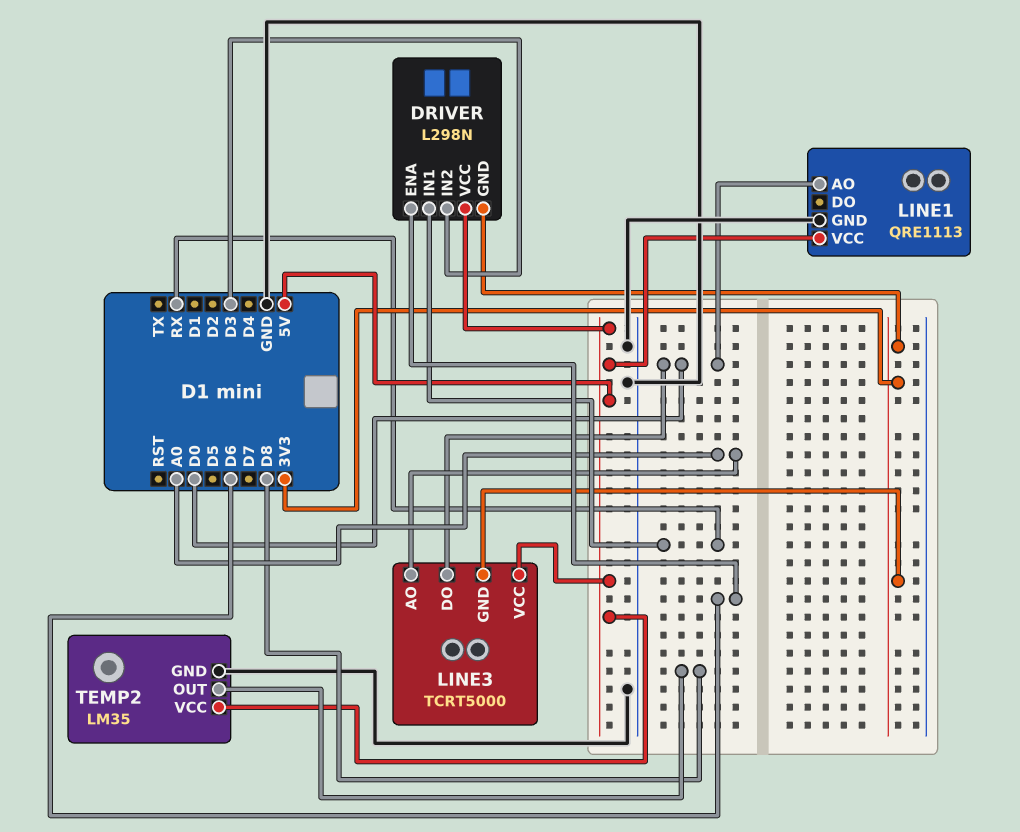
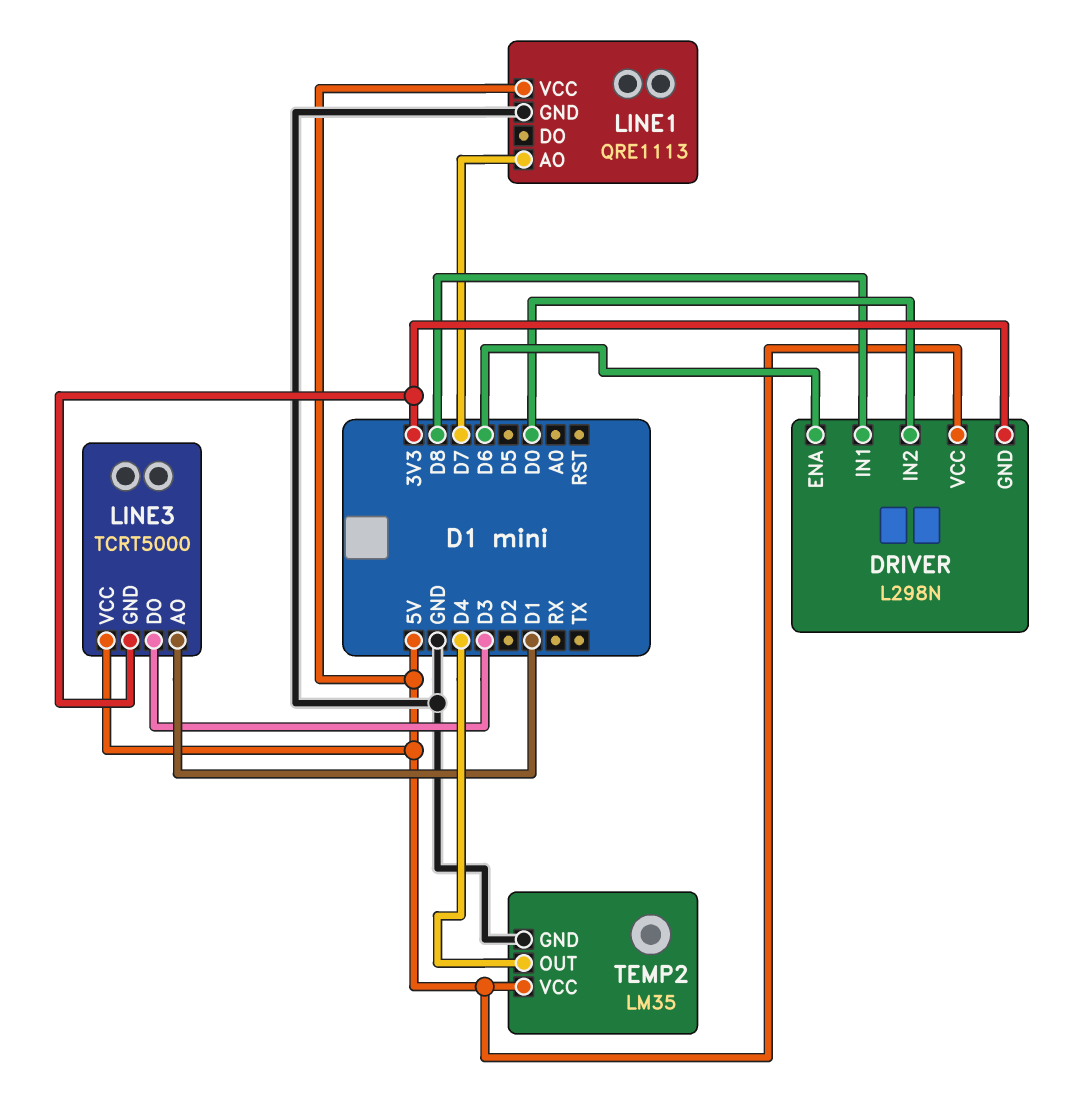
DRIVER pin IN1: RX -> D8
DRIVER pin IN2: D3 -> D0
LINE1 pin AO: D0 -> D7
LINE3 pin AO: A0 -> D1
LINE3 pin DO: D0 -> D3
TEMP2 pin OUT: D8 -> D4

